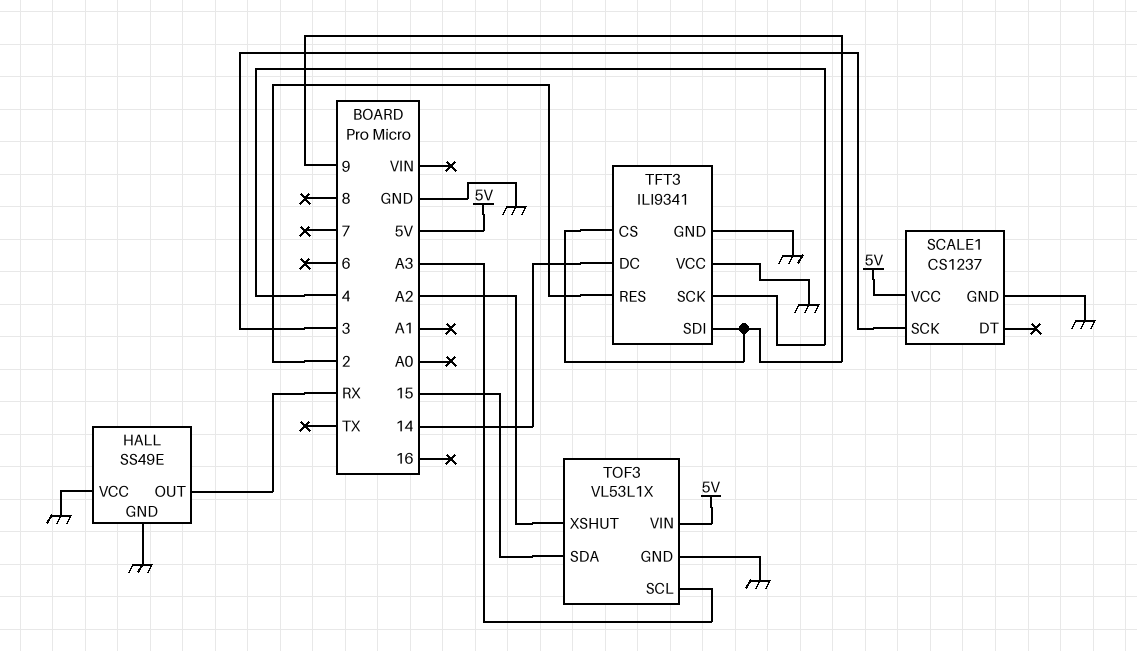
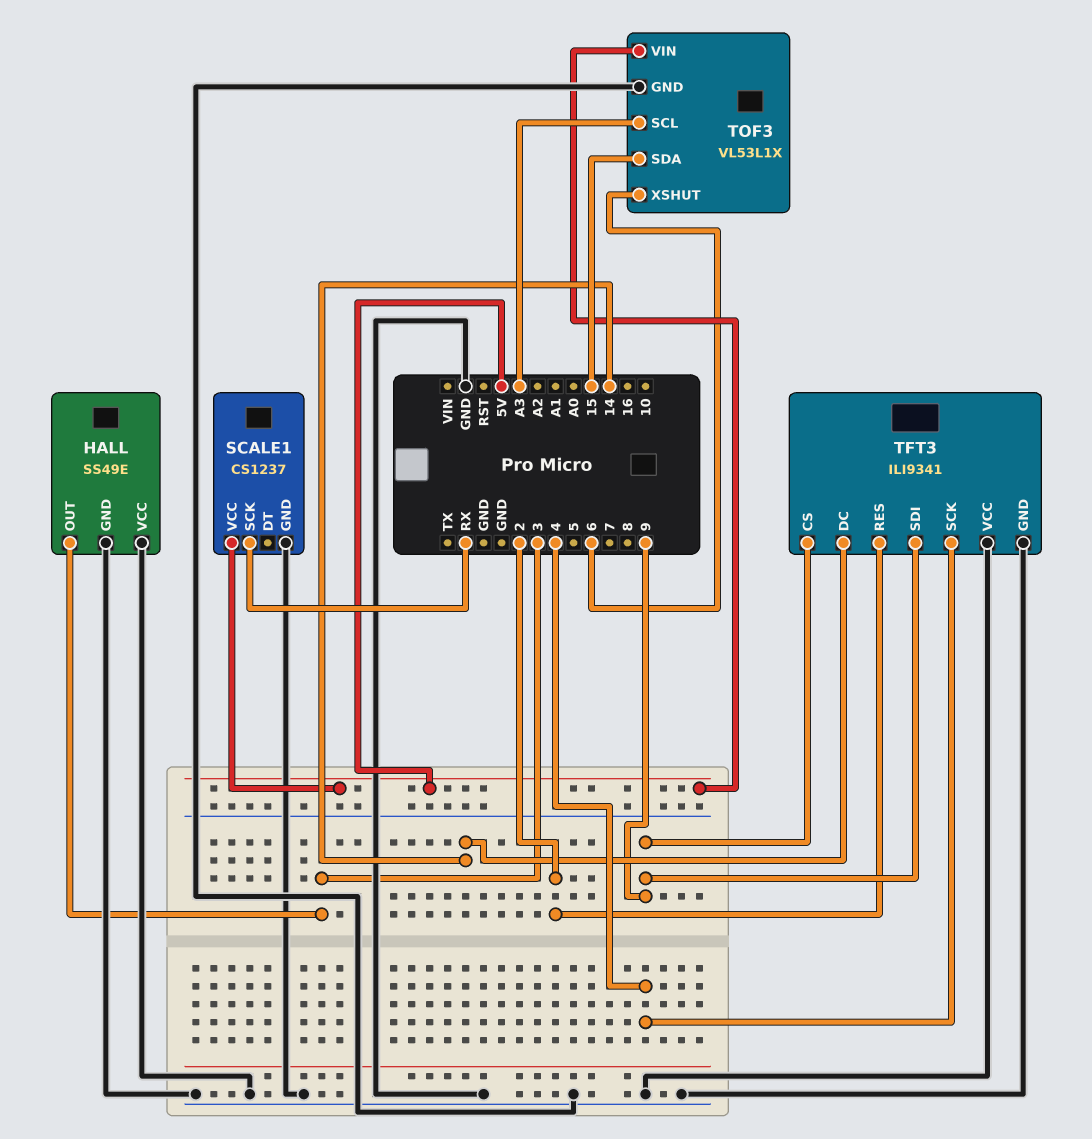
HALL pin OUT: RX -> 3
SCALE1 pin SCK: 3 -> RX
TOF3 pin XSHUT: A2 -> 6

